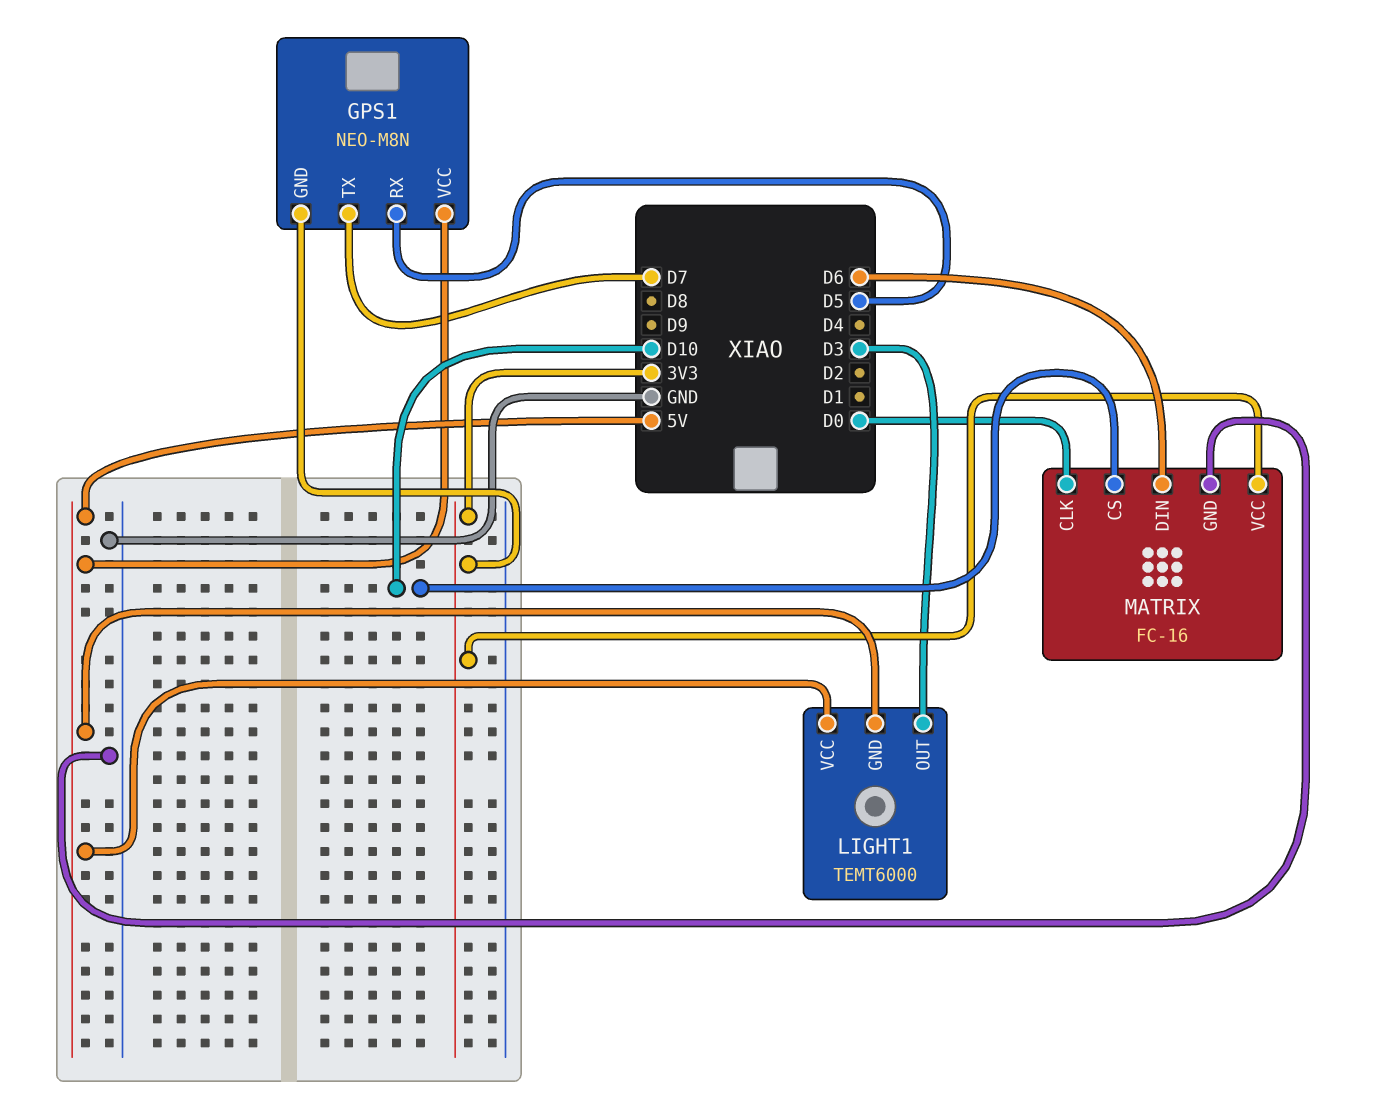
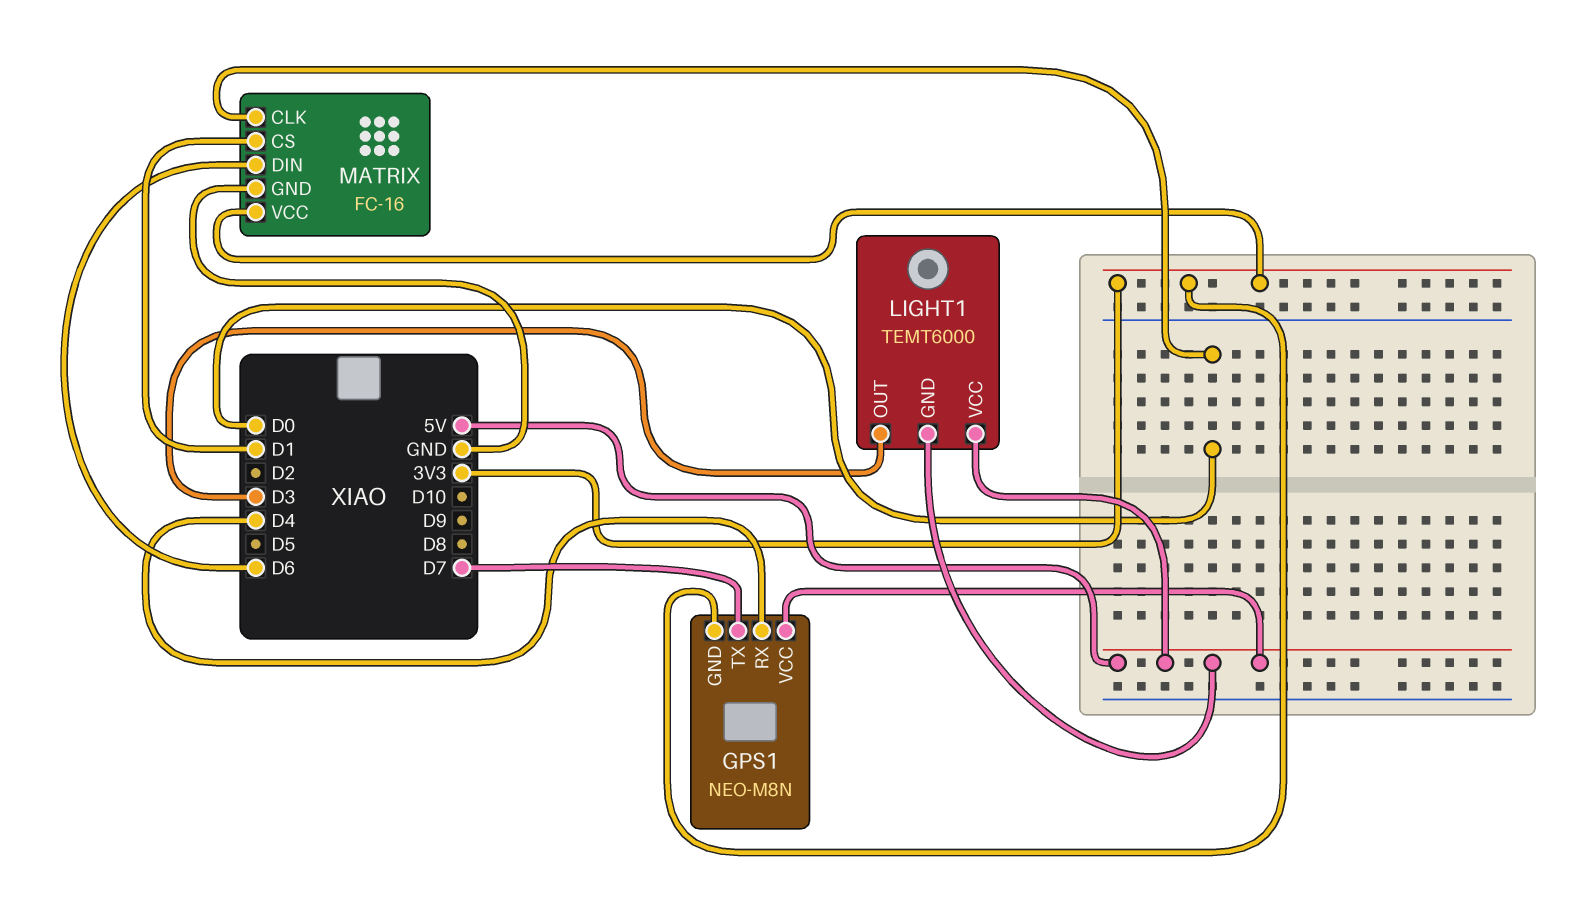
GPS1 pin RX: D5 -> D4
MATRIX pin CS: D10 -> D1

